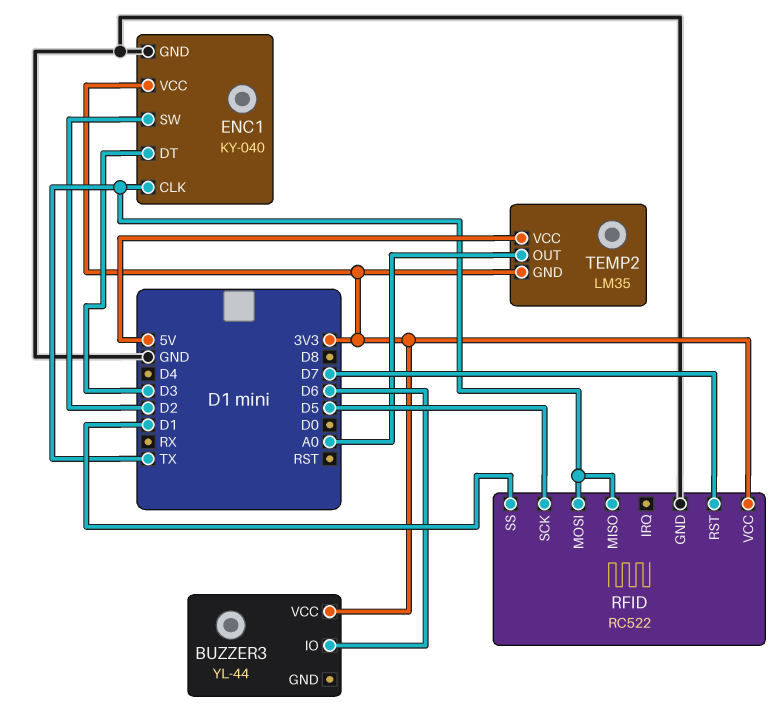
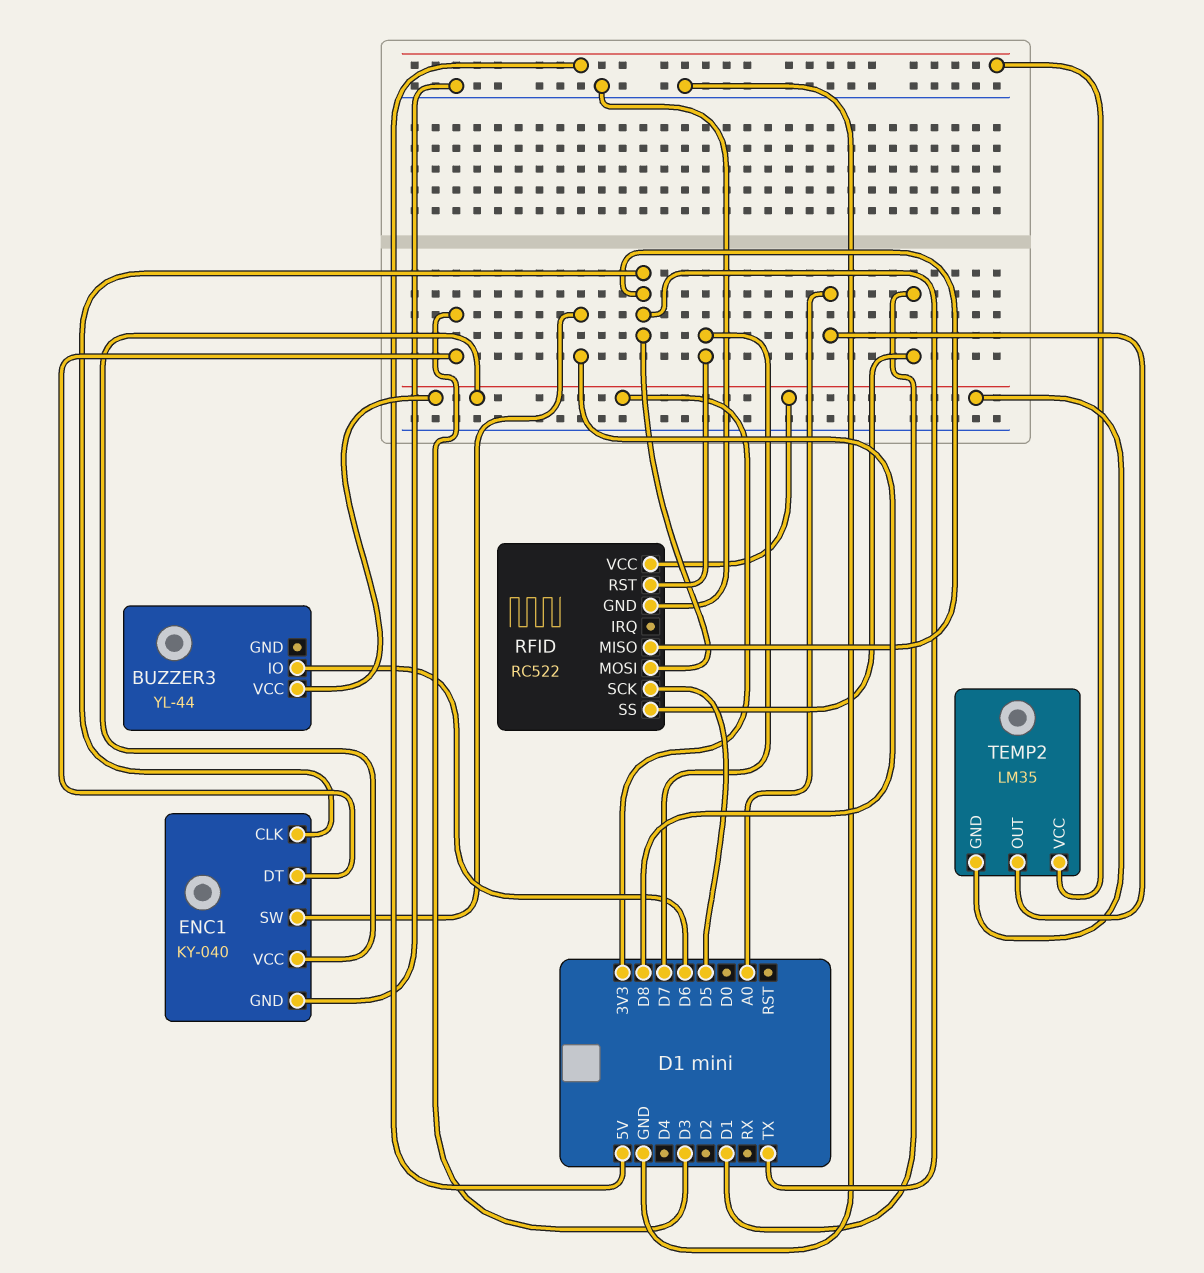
ENC1 pin SW: D2 -> D8

